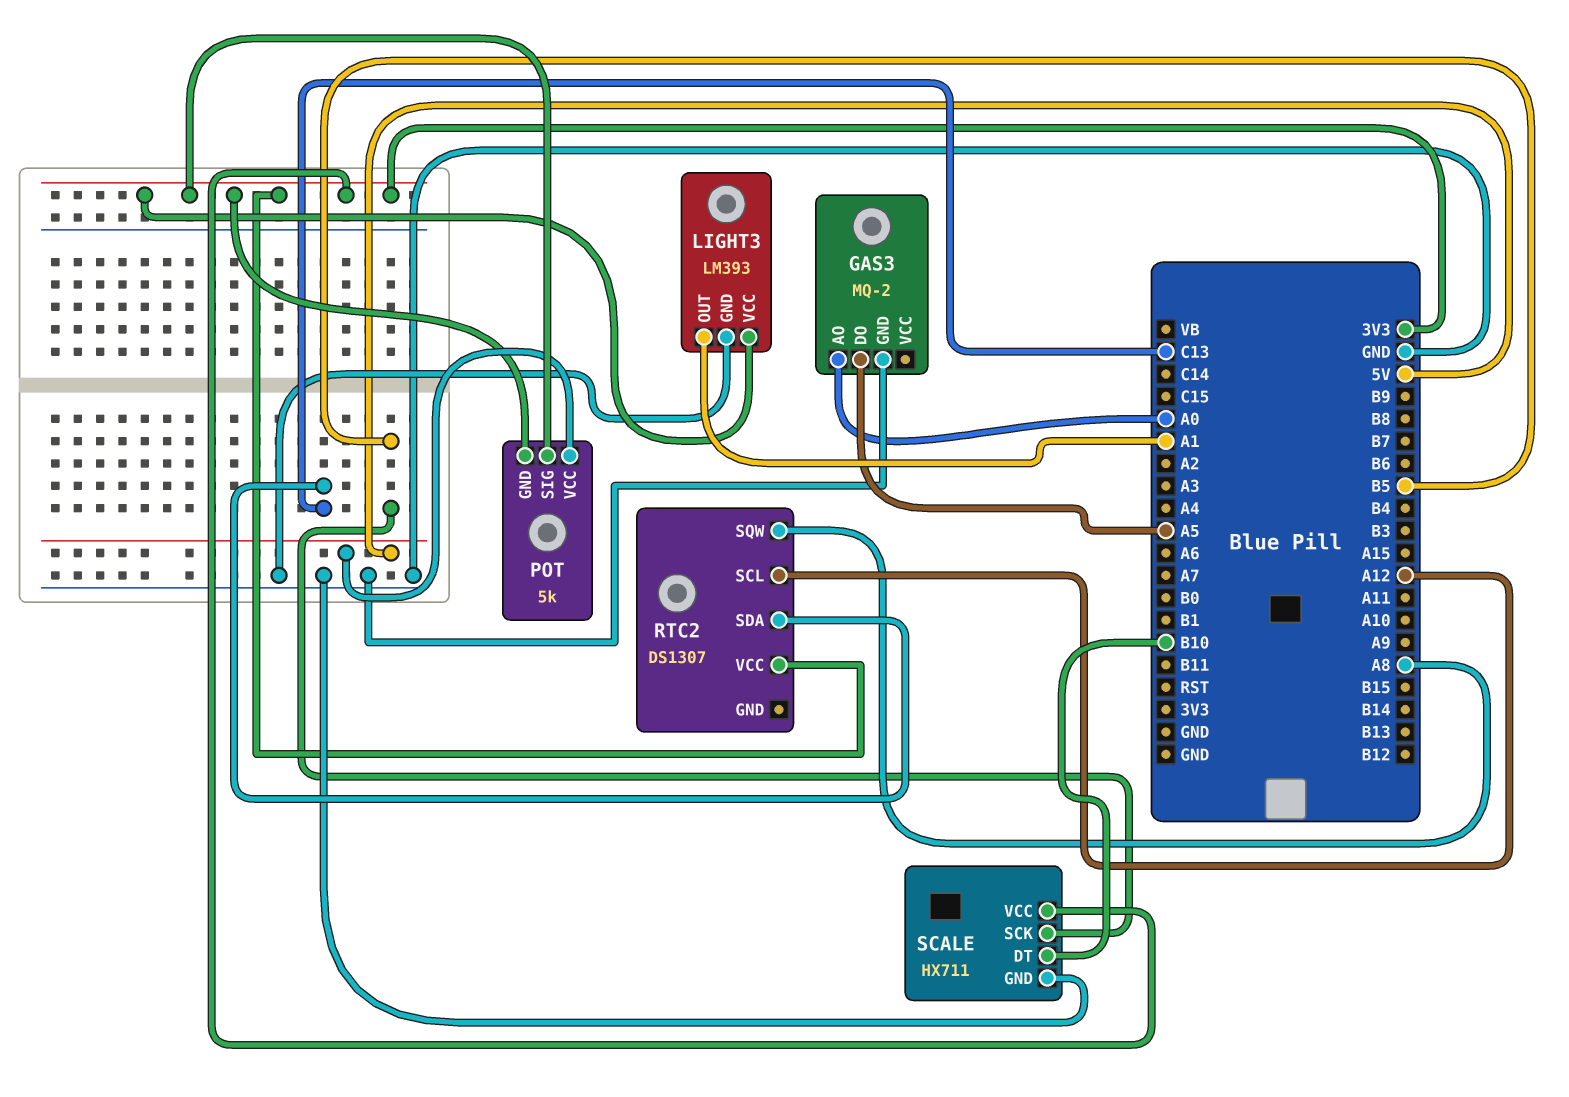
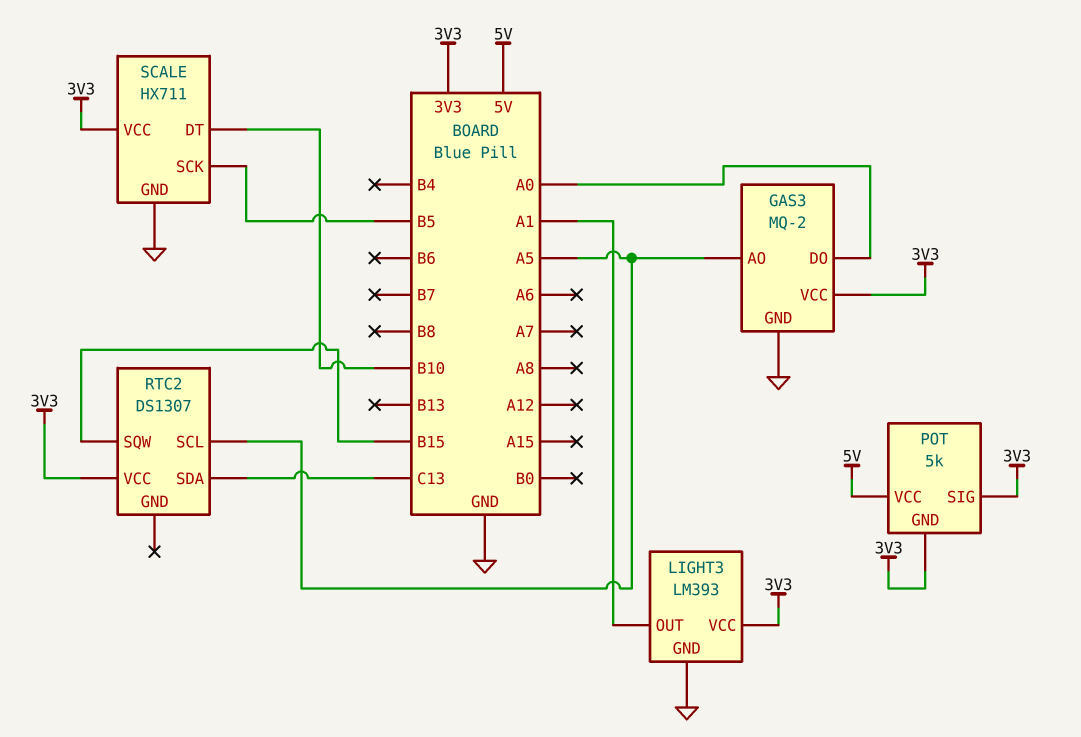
GAS3 pin AO: A0 -> A5
GAS3 pin DO: A5 -> A0
GAS3 pin VCC: none -> 3V3
RTC2 pin SCL: A12 -> A5
RTC2 pin SQW: A8 -> B15

